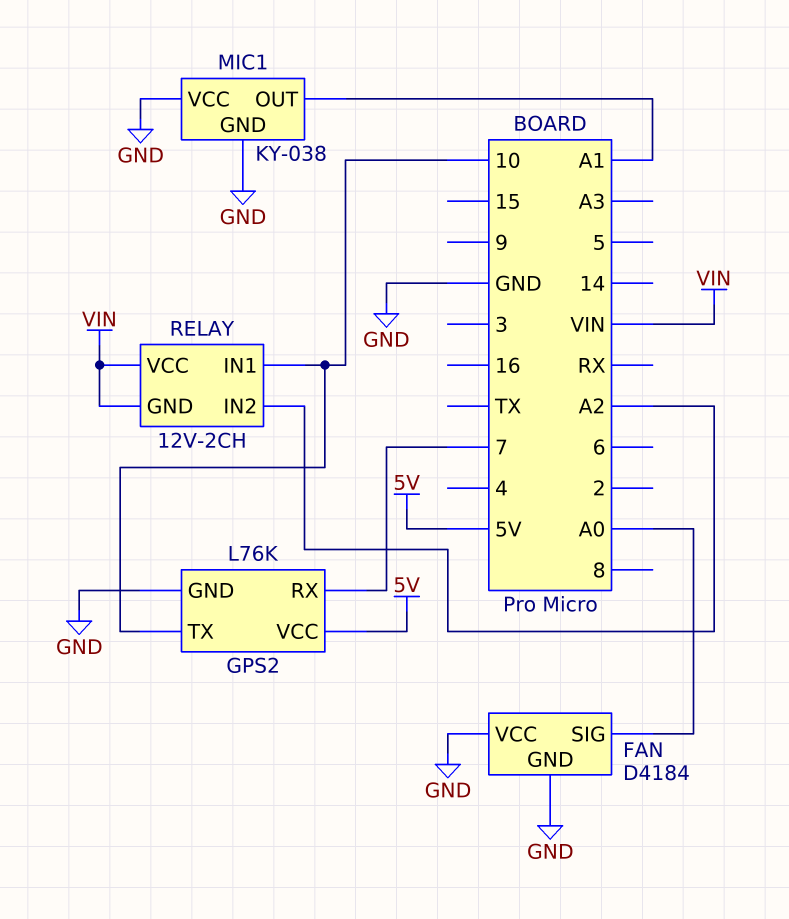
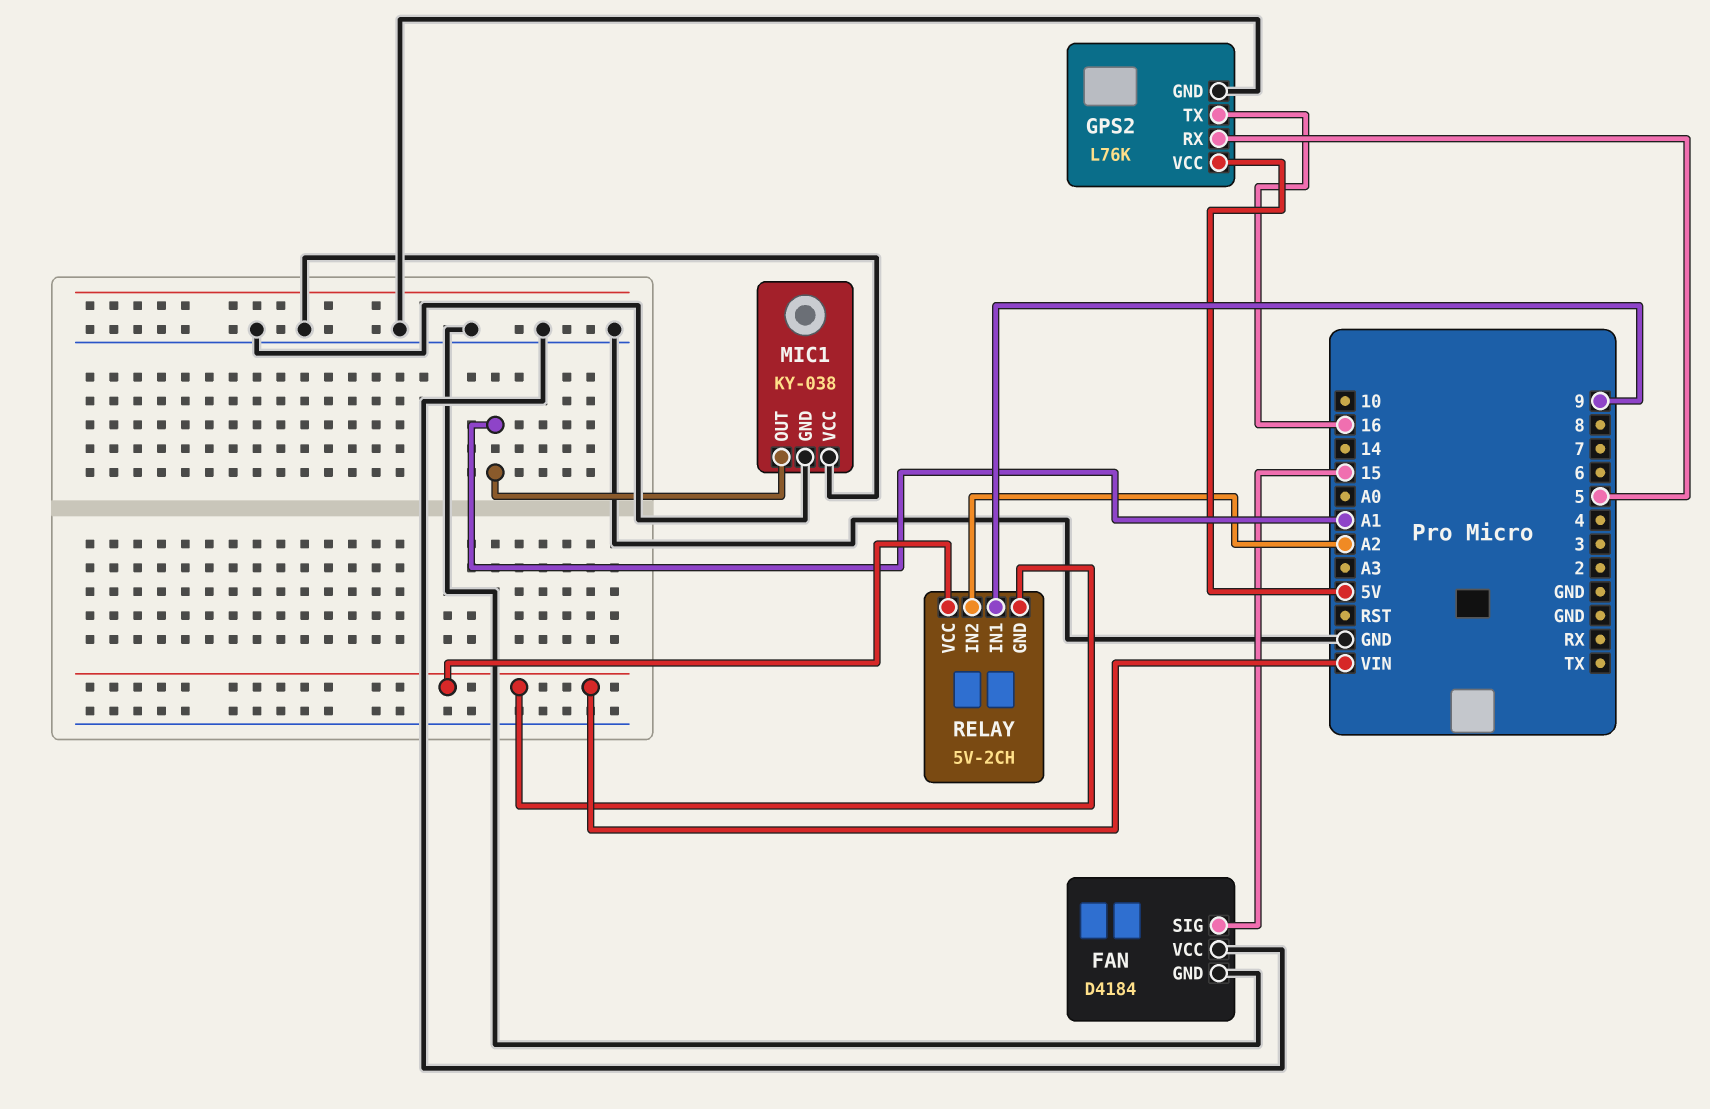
FAN pin SIG: A0 -> 15
GPS2 pin RX: 7 -> 5
GPS2 pin TX: 10 -> 16
RELAY: 12V-2CH -> 5V-2CH
RELAY pin IN1: 10 -> 9

